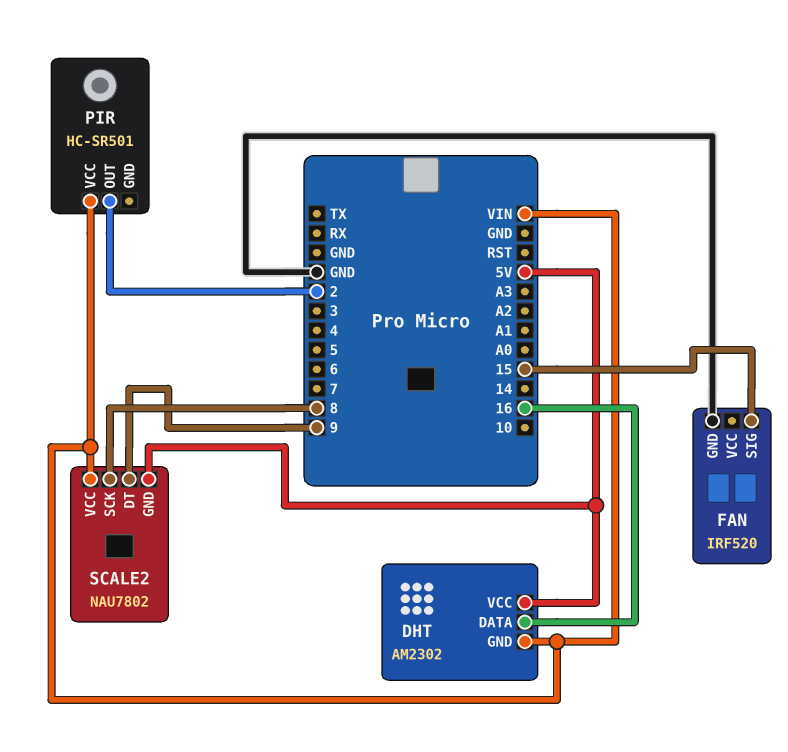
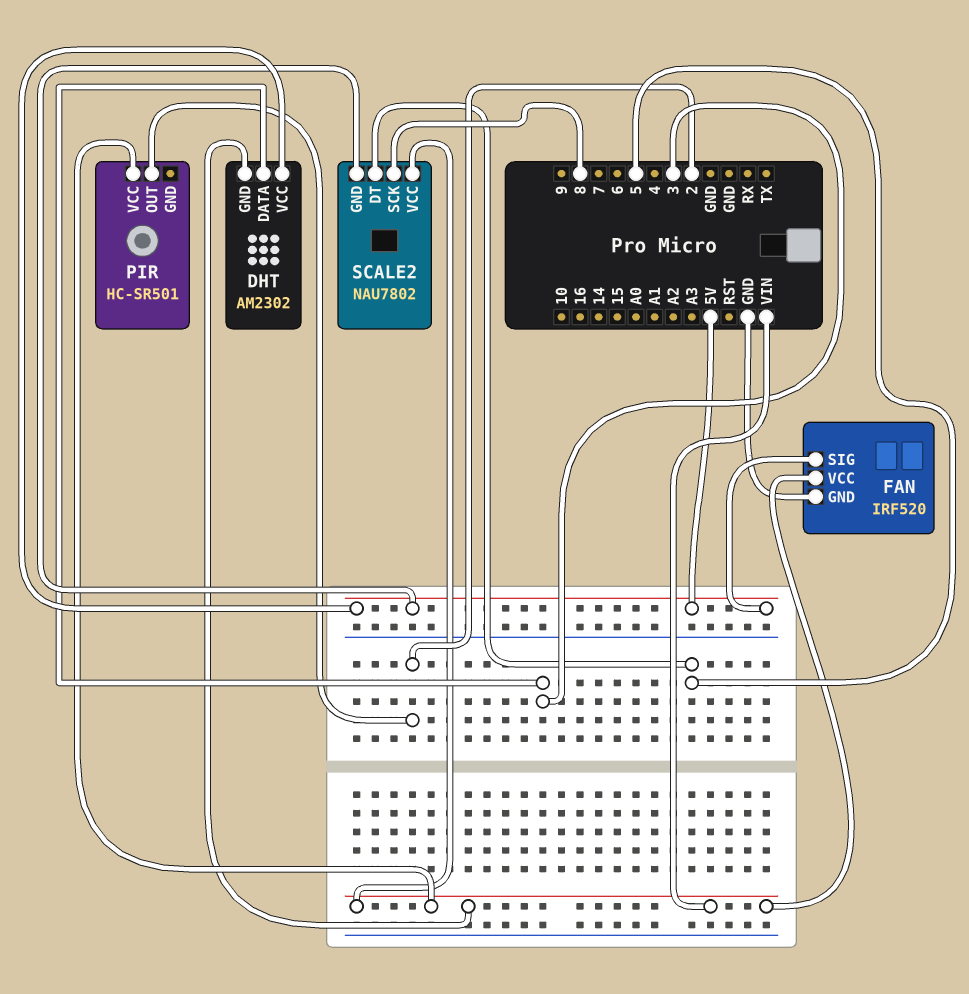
DHT pin DATA: 16 -> 3
FAN pin SIG: 15 -> 5V
FAN pin VCC: none -> VIN
SCALE2 pin DT: 9 -> 5

